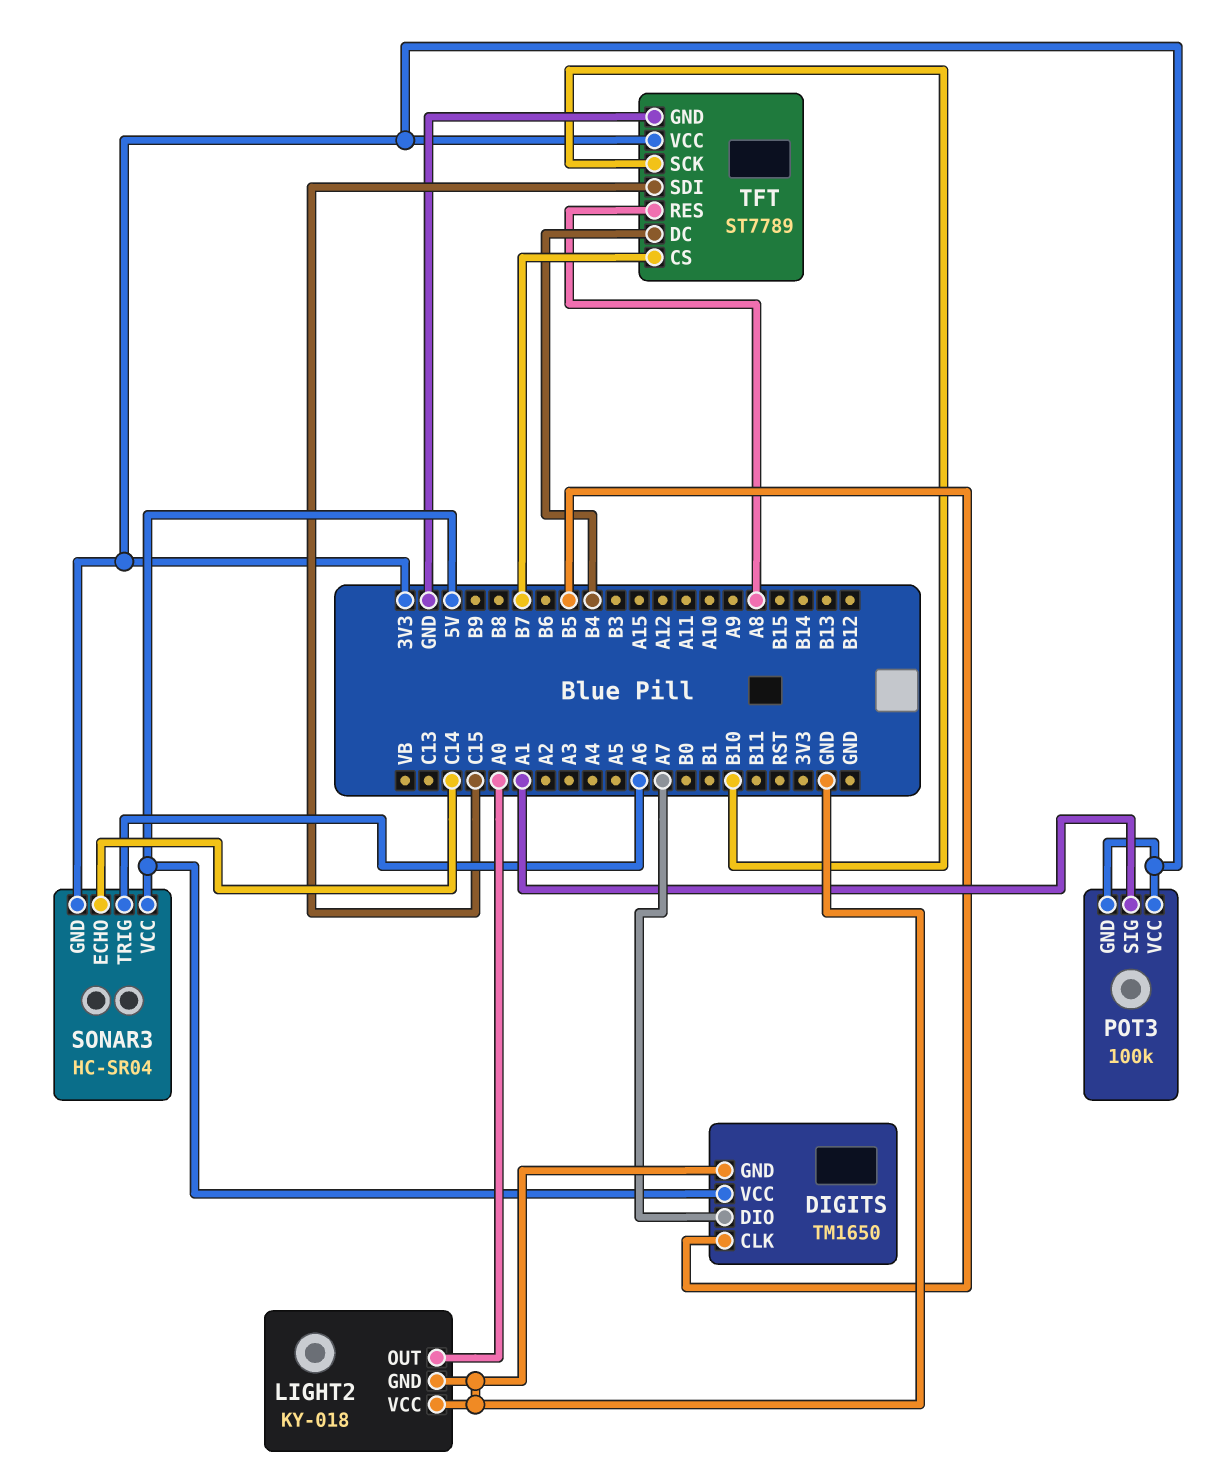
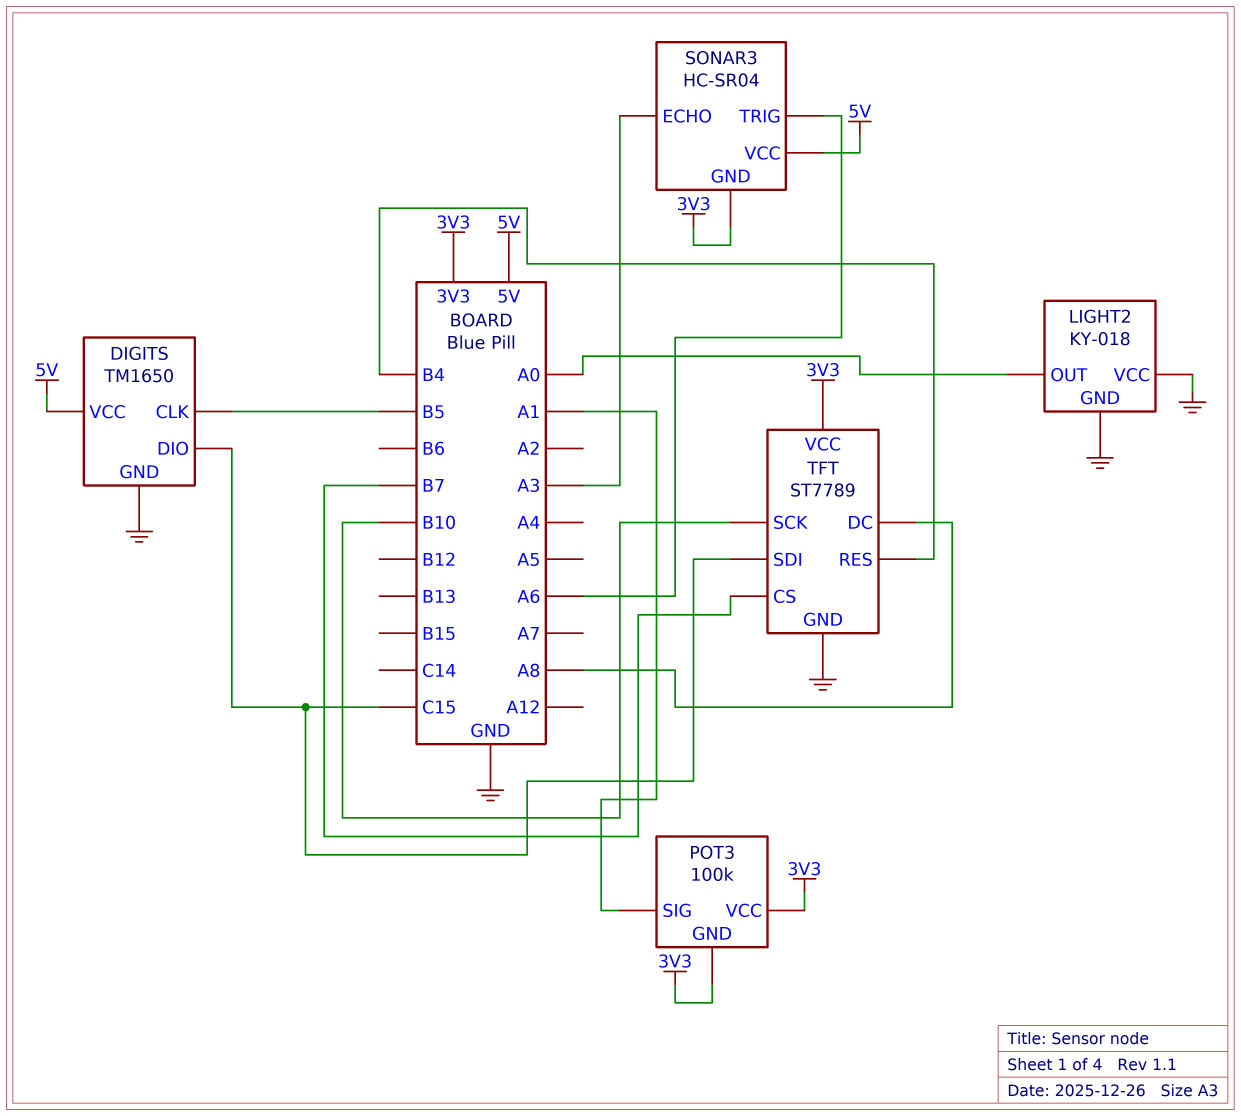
DIGITS pin DIO: A7 -> C15
SONAR3 pin ECHO: C14 -> A3
TFT pin DC: B4 -> A8
TFT pin RES: A8 -> B4

